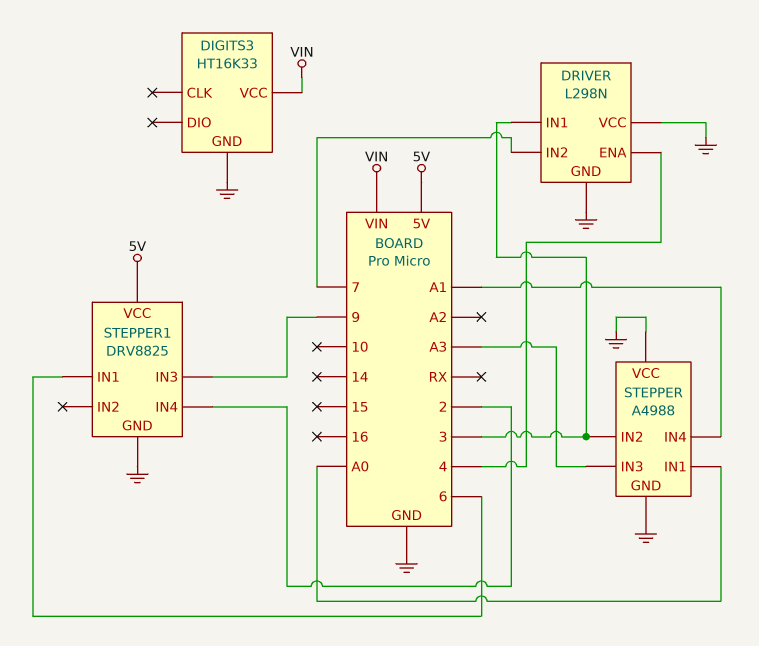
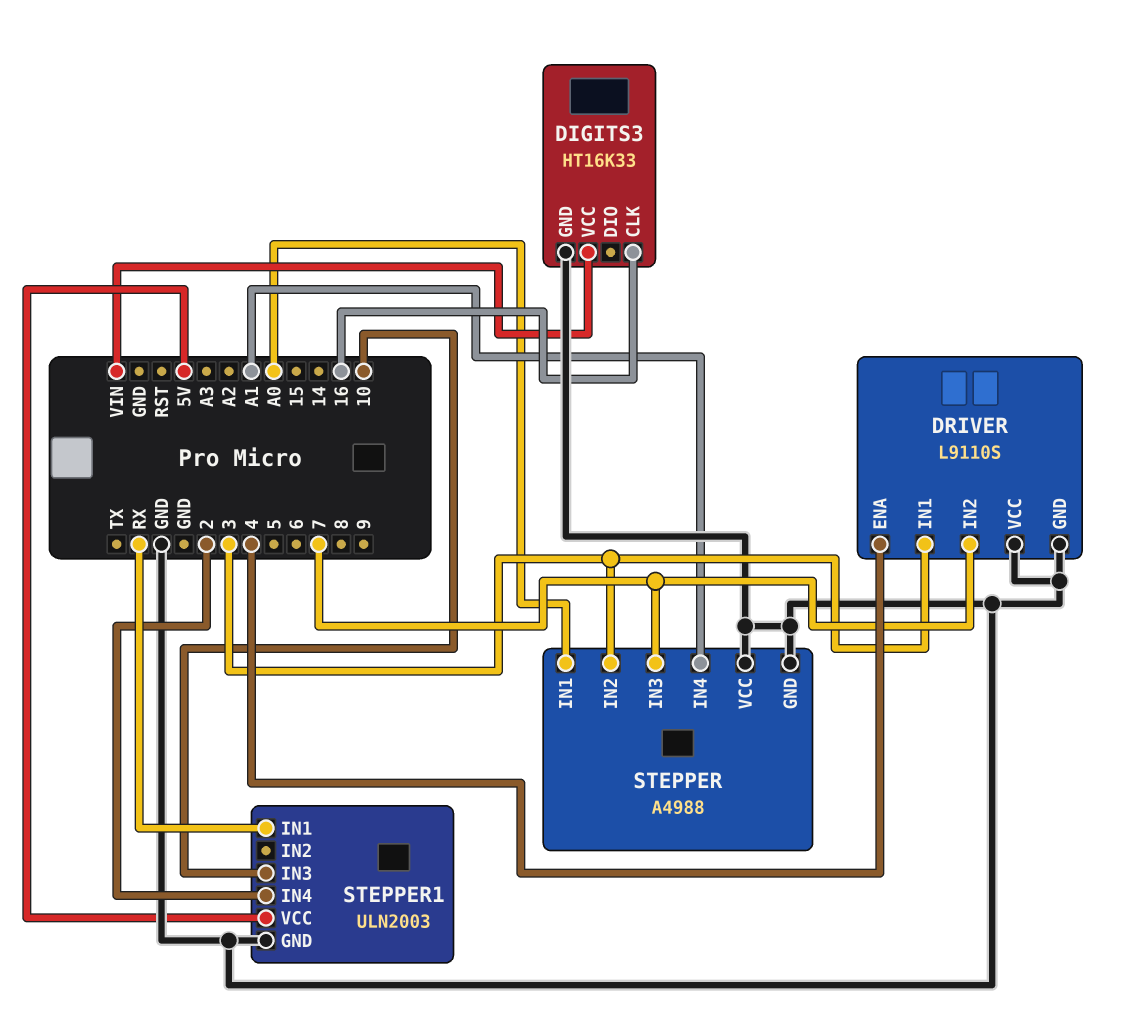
DIGITS3 pin CLK: none -> 16
DRIVER: L298N -> L9110S
STEPPER pin IN3: A3 -> 7
STEPPER1: DRV8825 -> ULN2003
STEPPER1 pin IN1: 6 -> RX
STEPPER1 pin IN3: 9 -> 10

